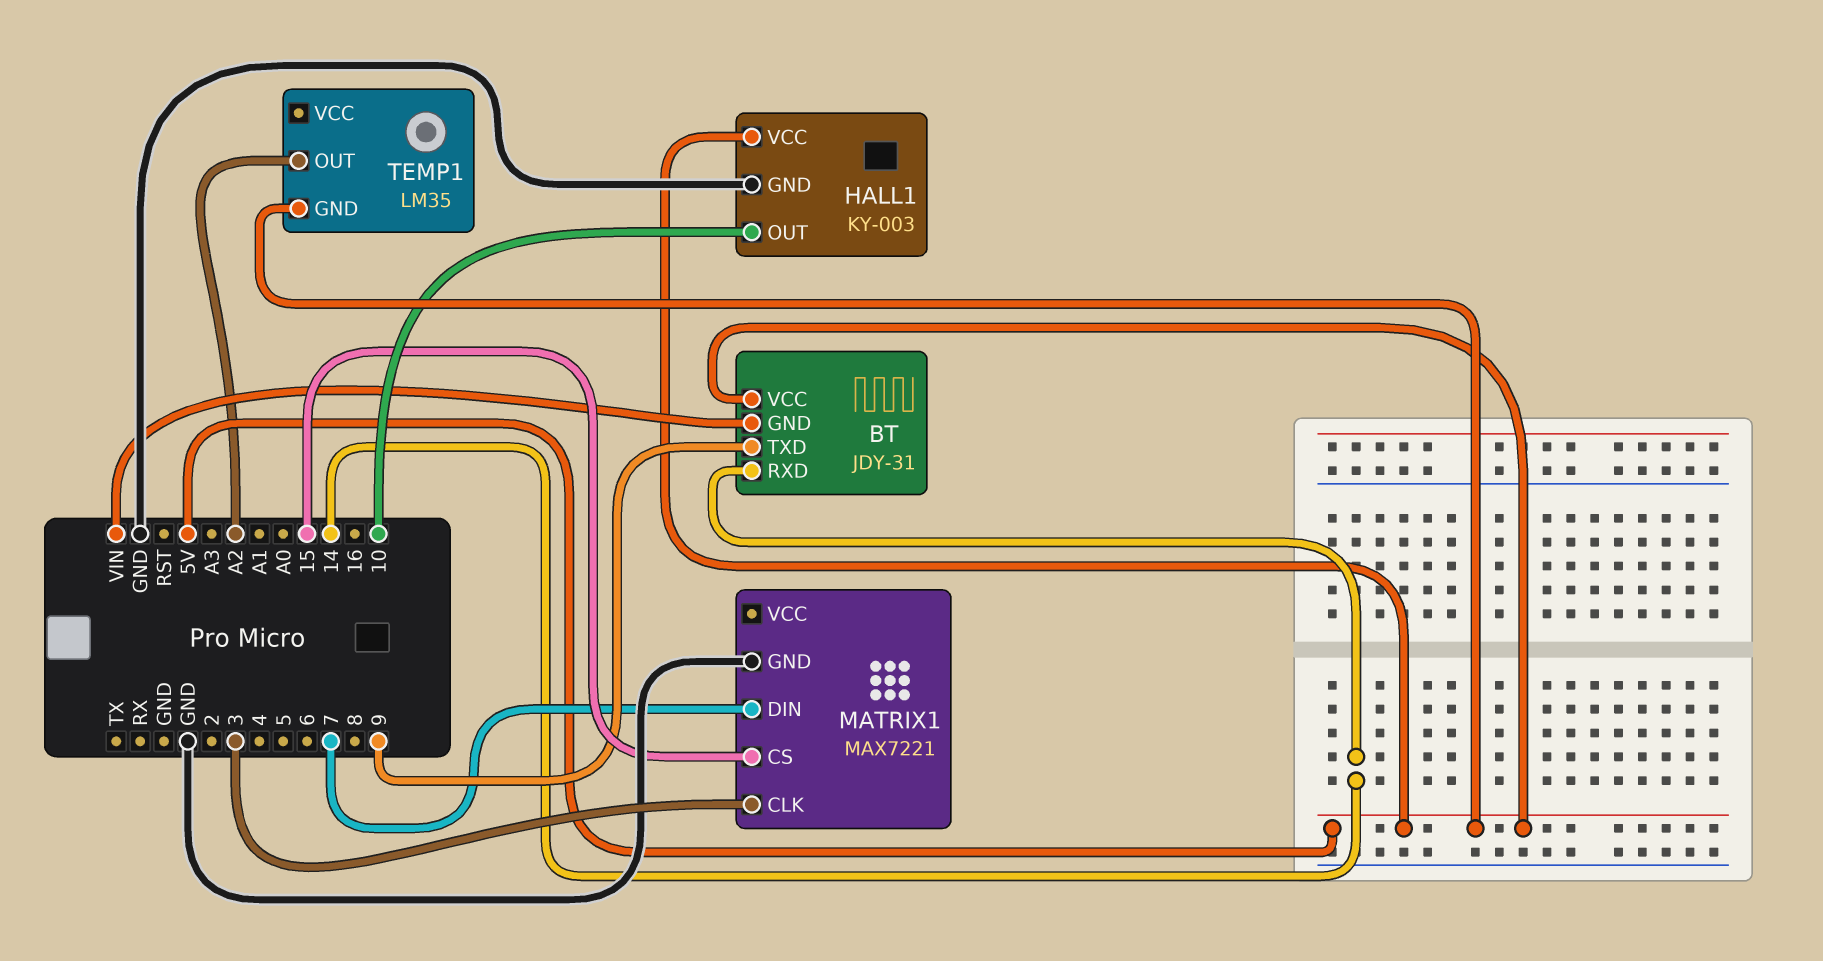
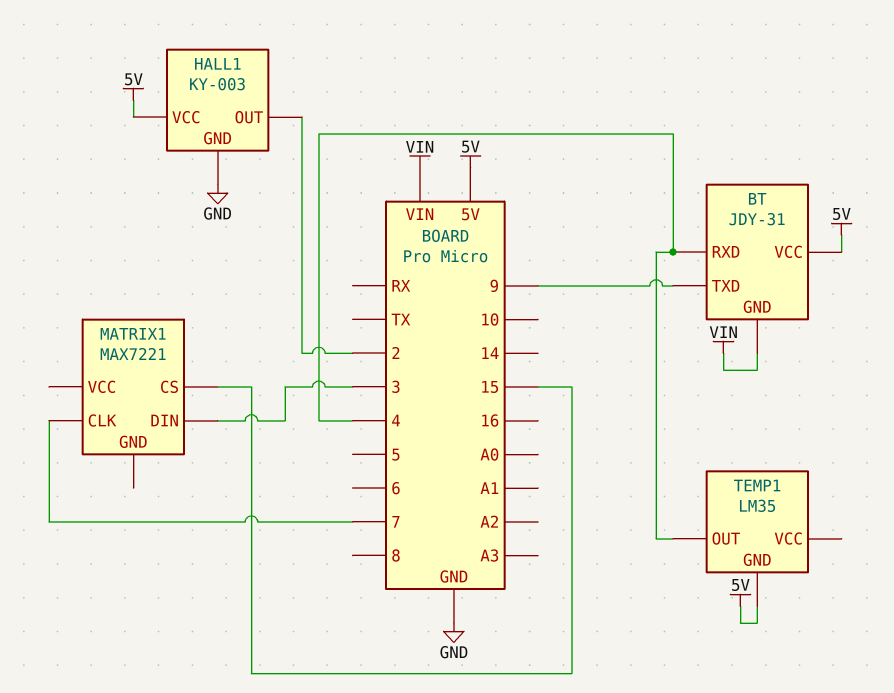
BT pin RXD: 14 -> 4
HALL1 pin OUT: 10 -> 2
MATRIX1 pin CLK: 3 -> 7
MATRIX1 pin DIN: 7 -> 3
MATRIX1 pin GND: GND -> none
TEMP1 pin OUT: A2 -> 4

